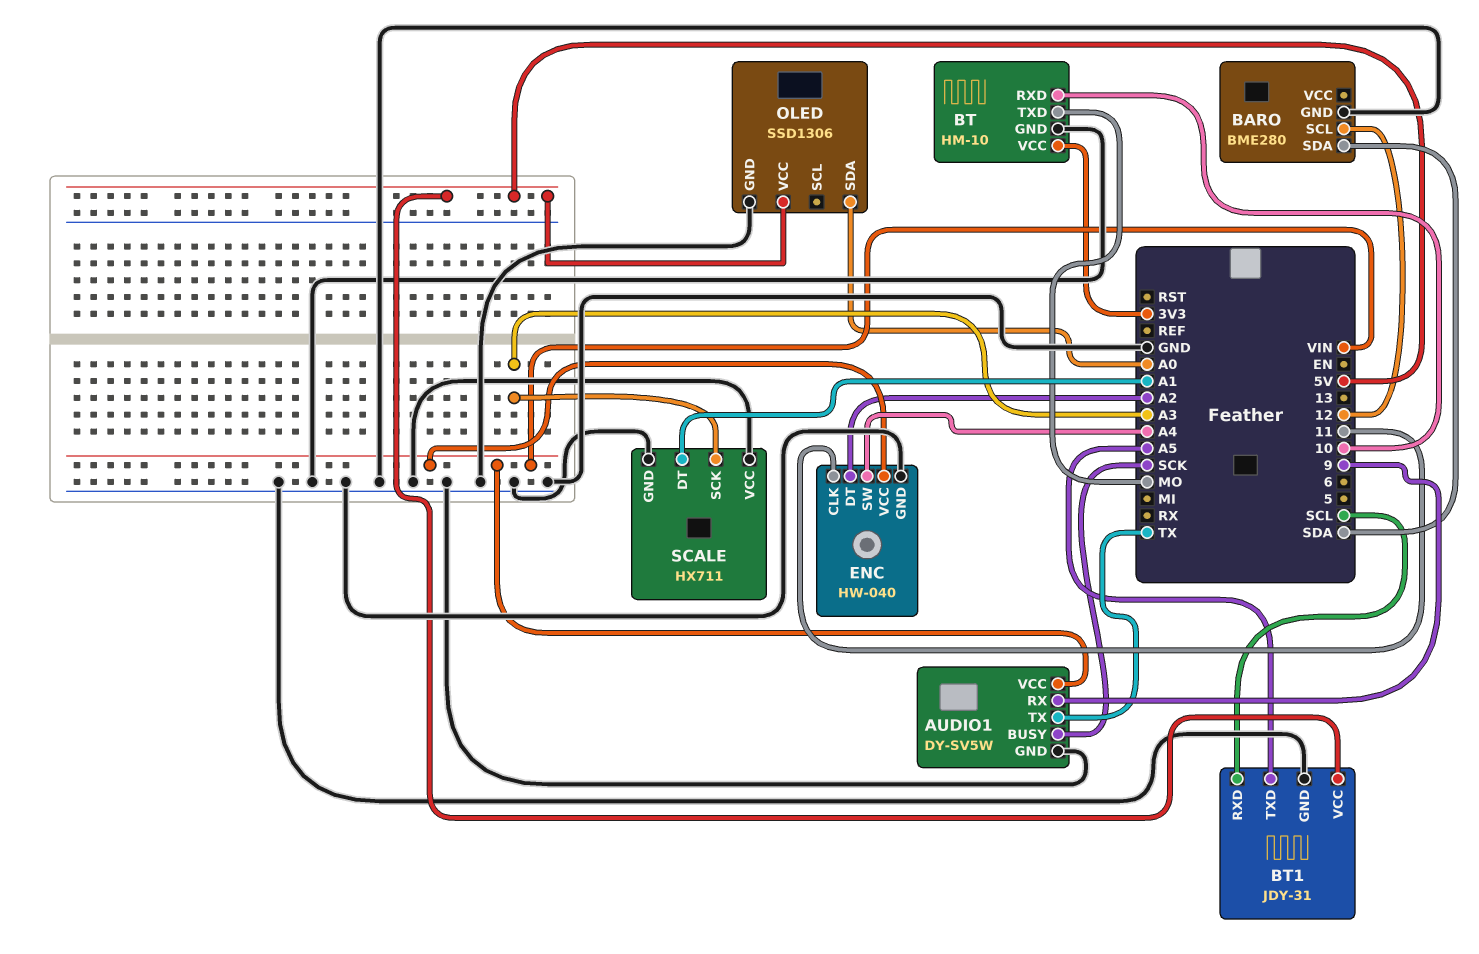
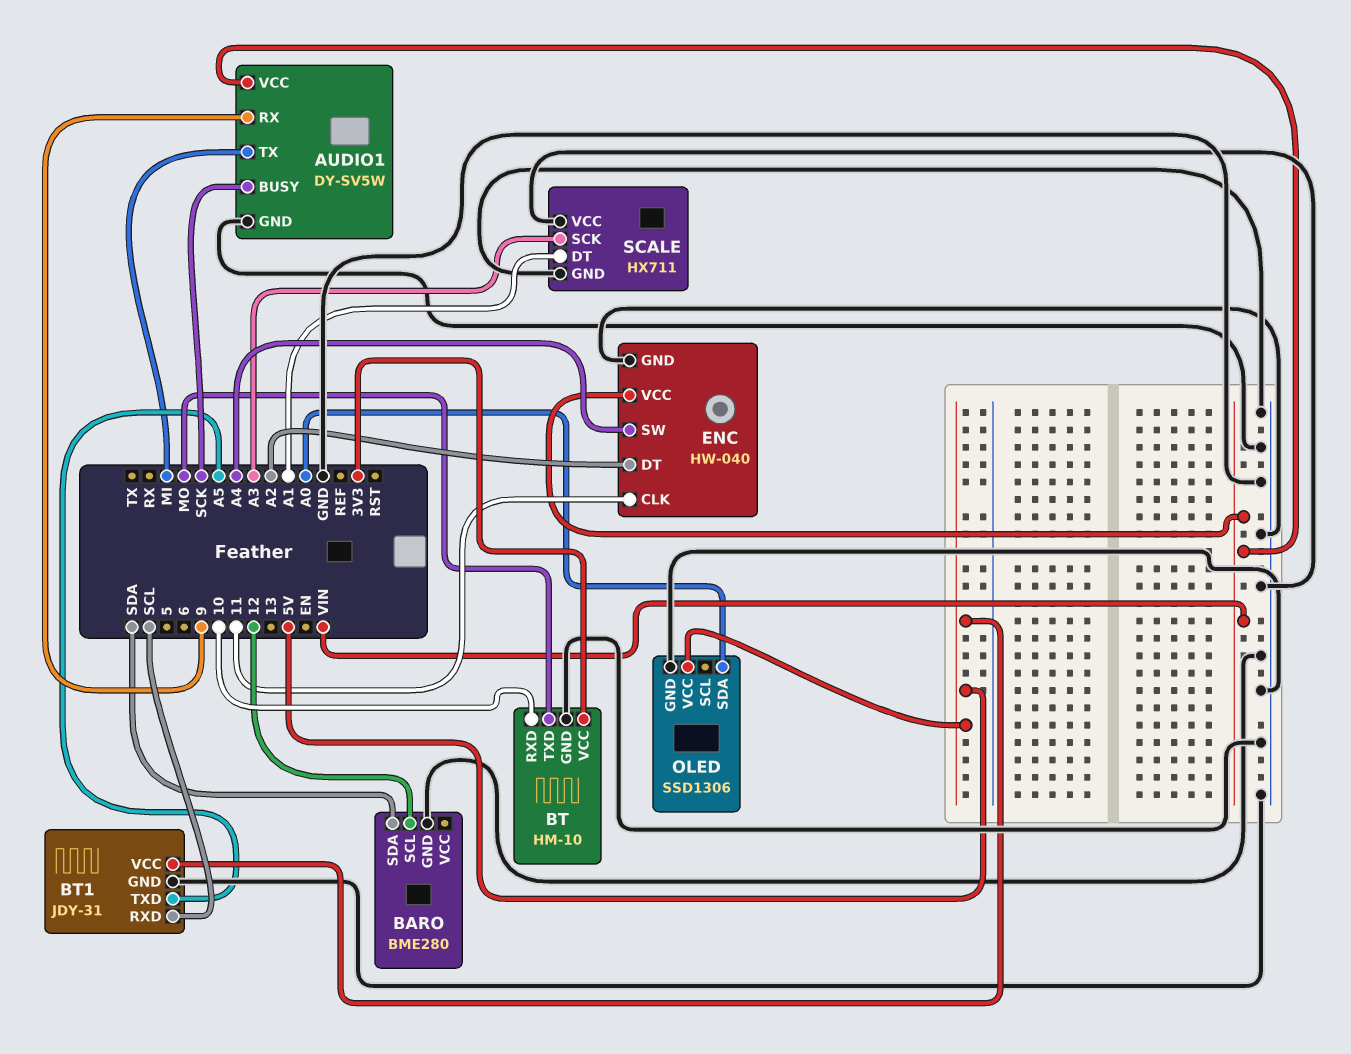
AUDIO1 pin TX: TX -> MI

